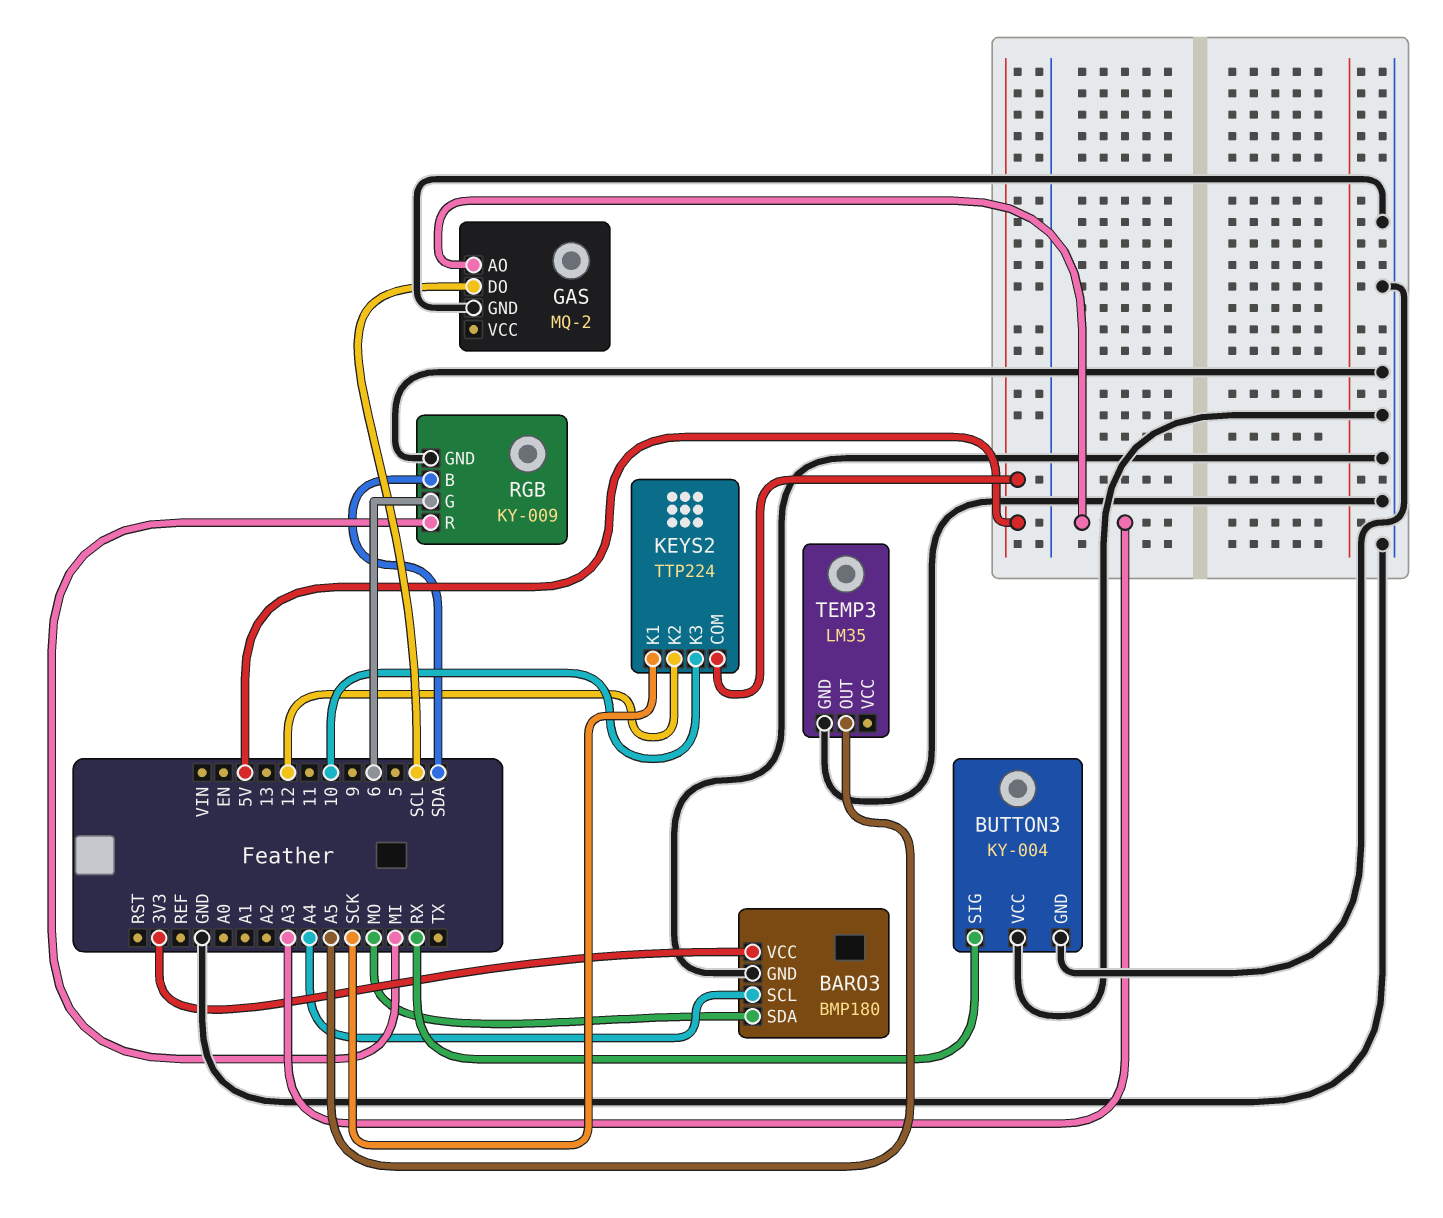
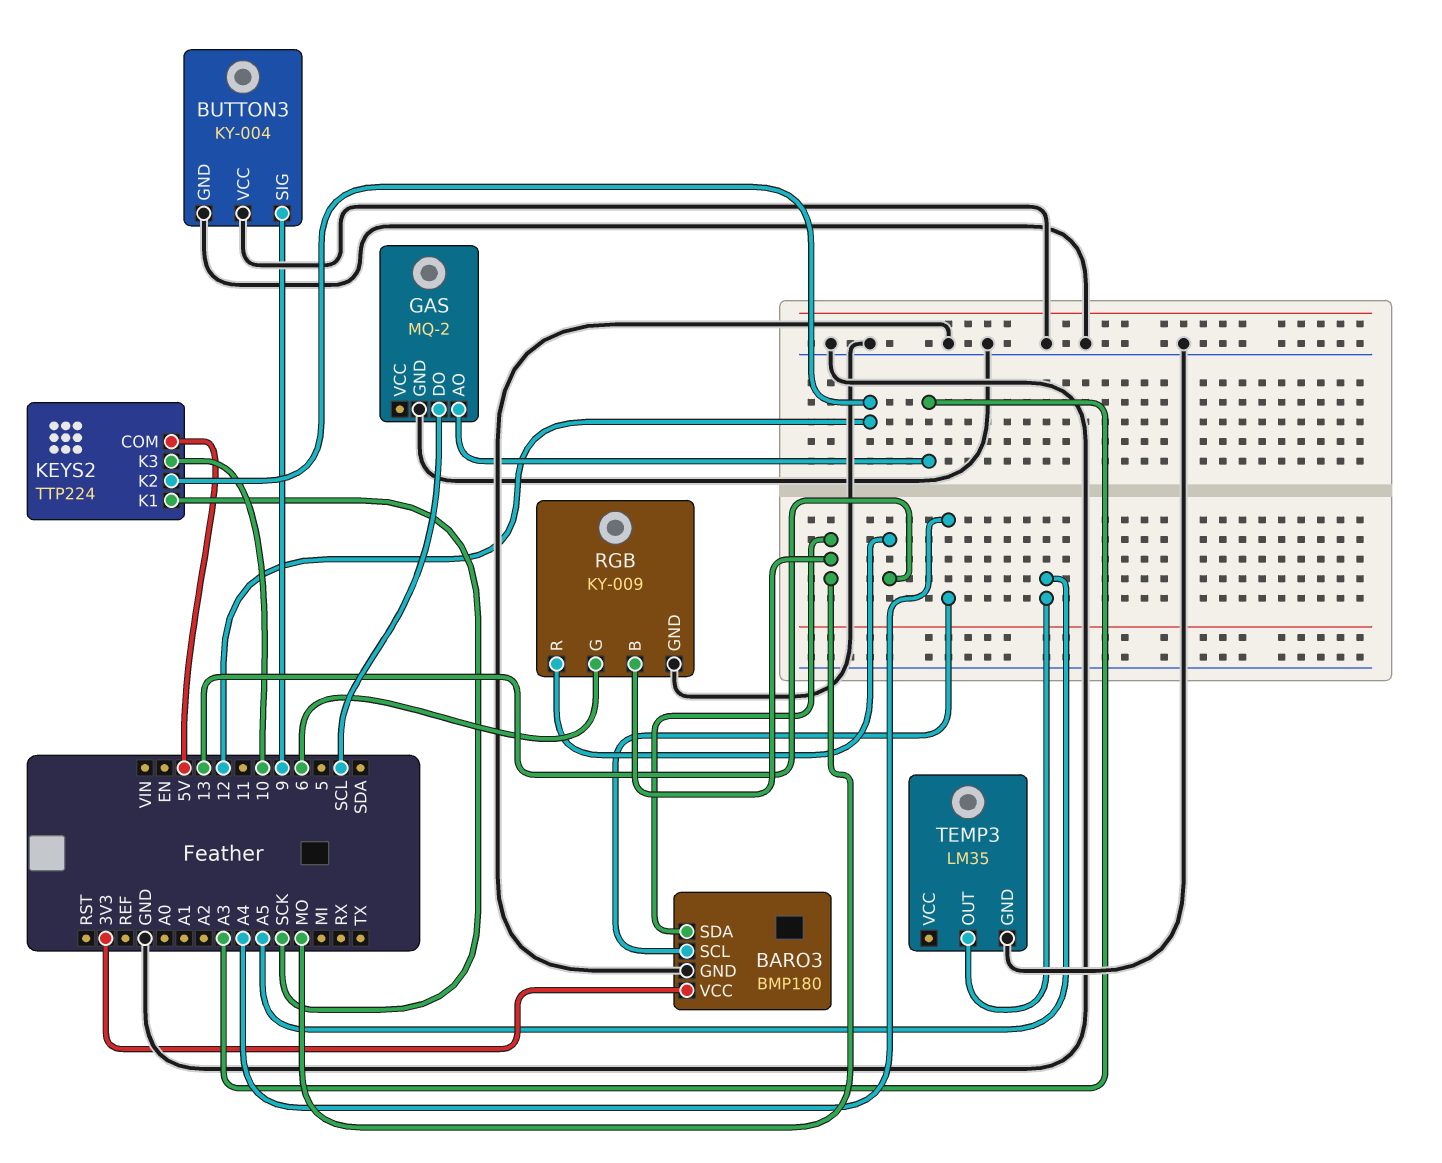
BUTTON3 pin SIG: RX -> 9
RGB pin B: SDA -> MO
RGB pin R: MI -> 13

